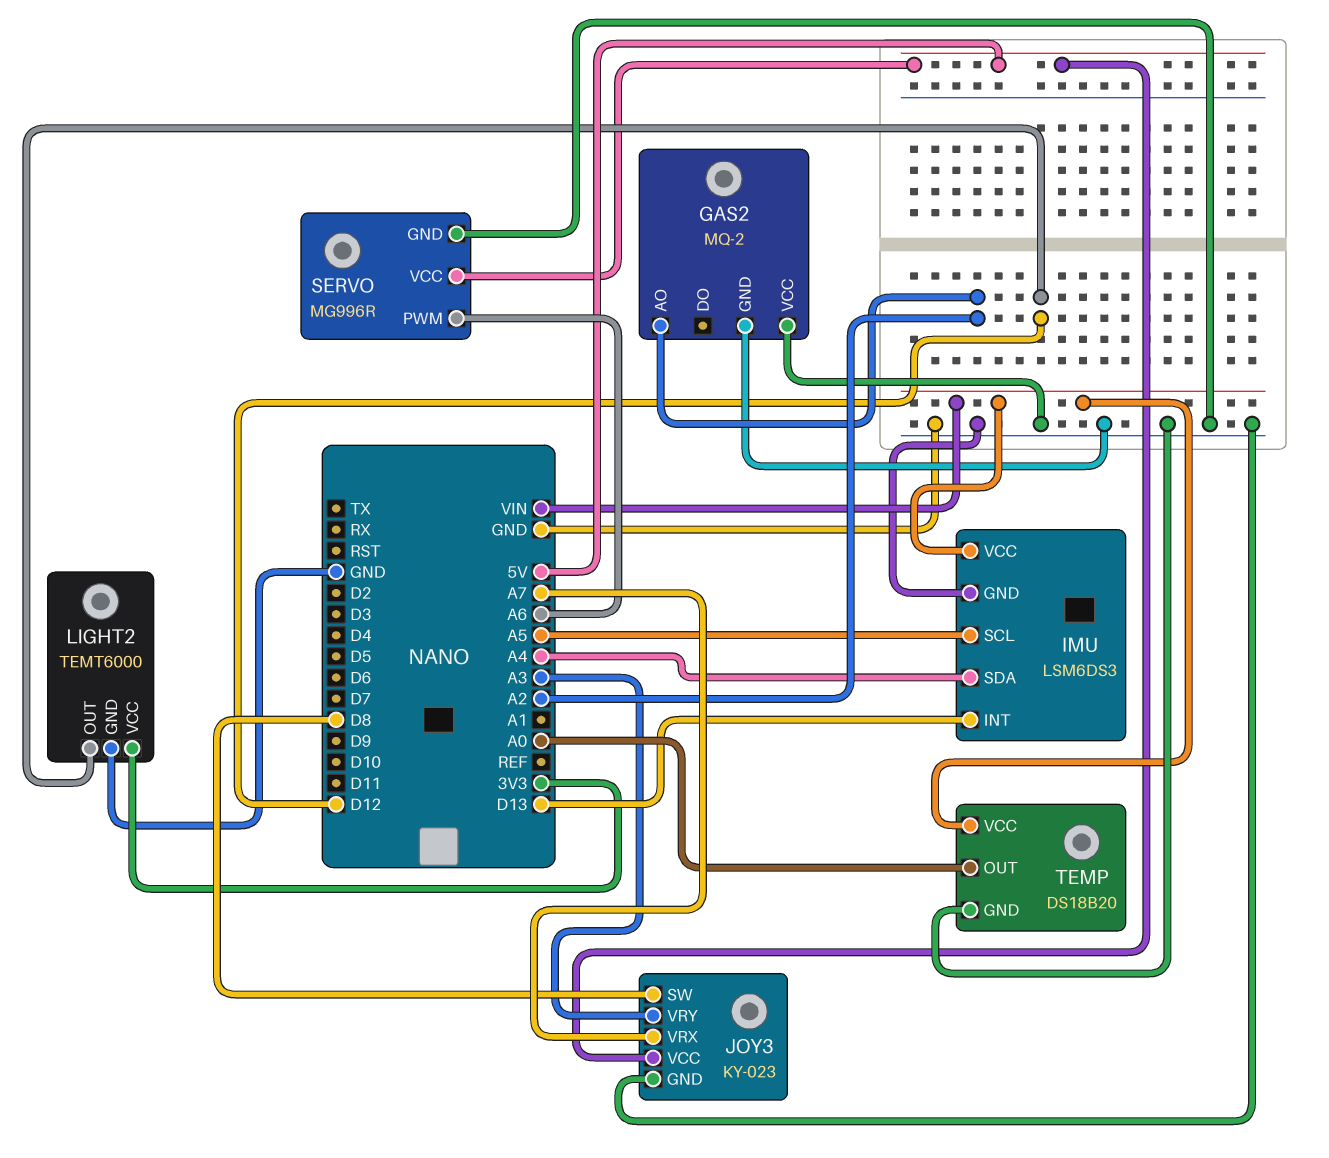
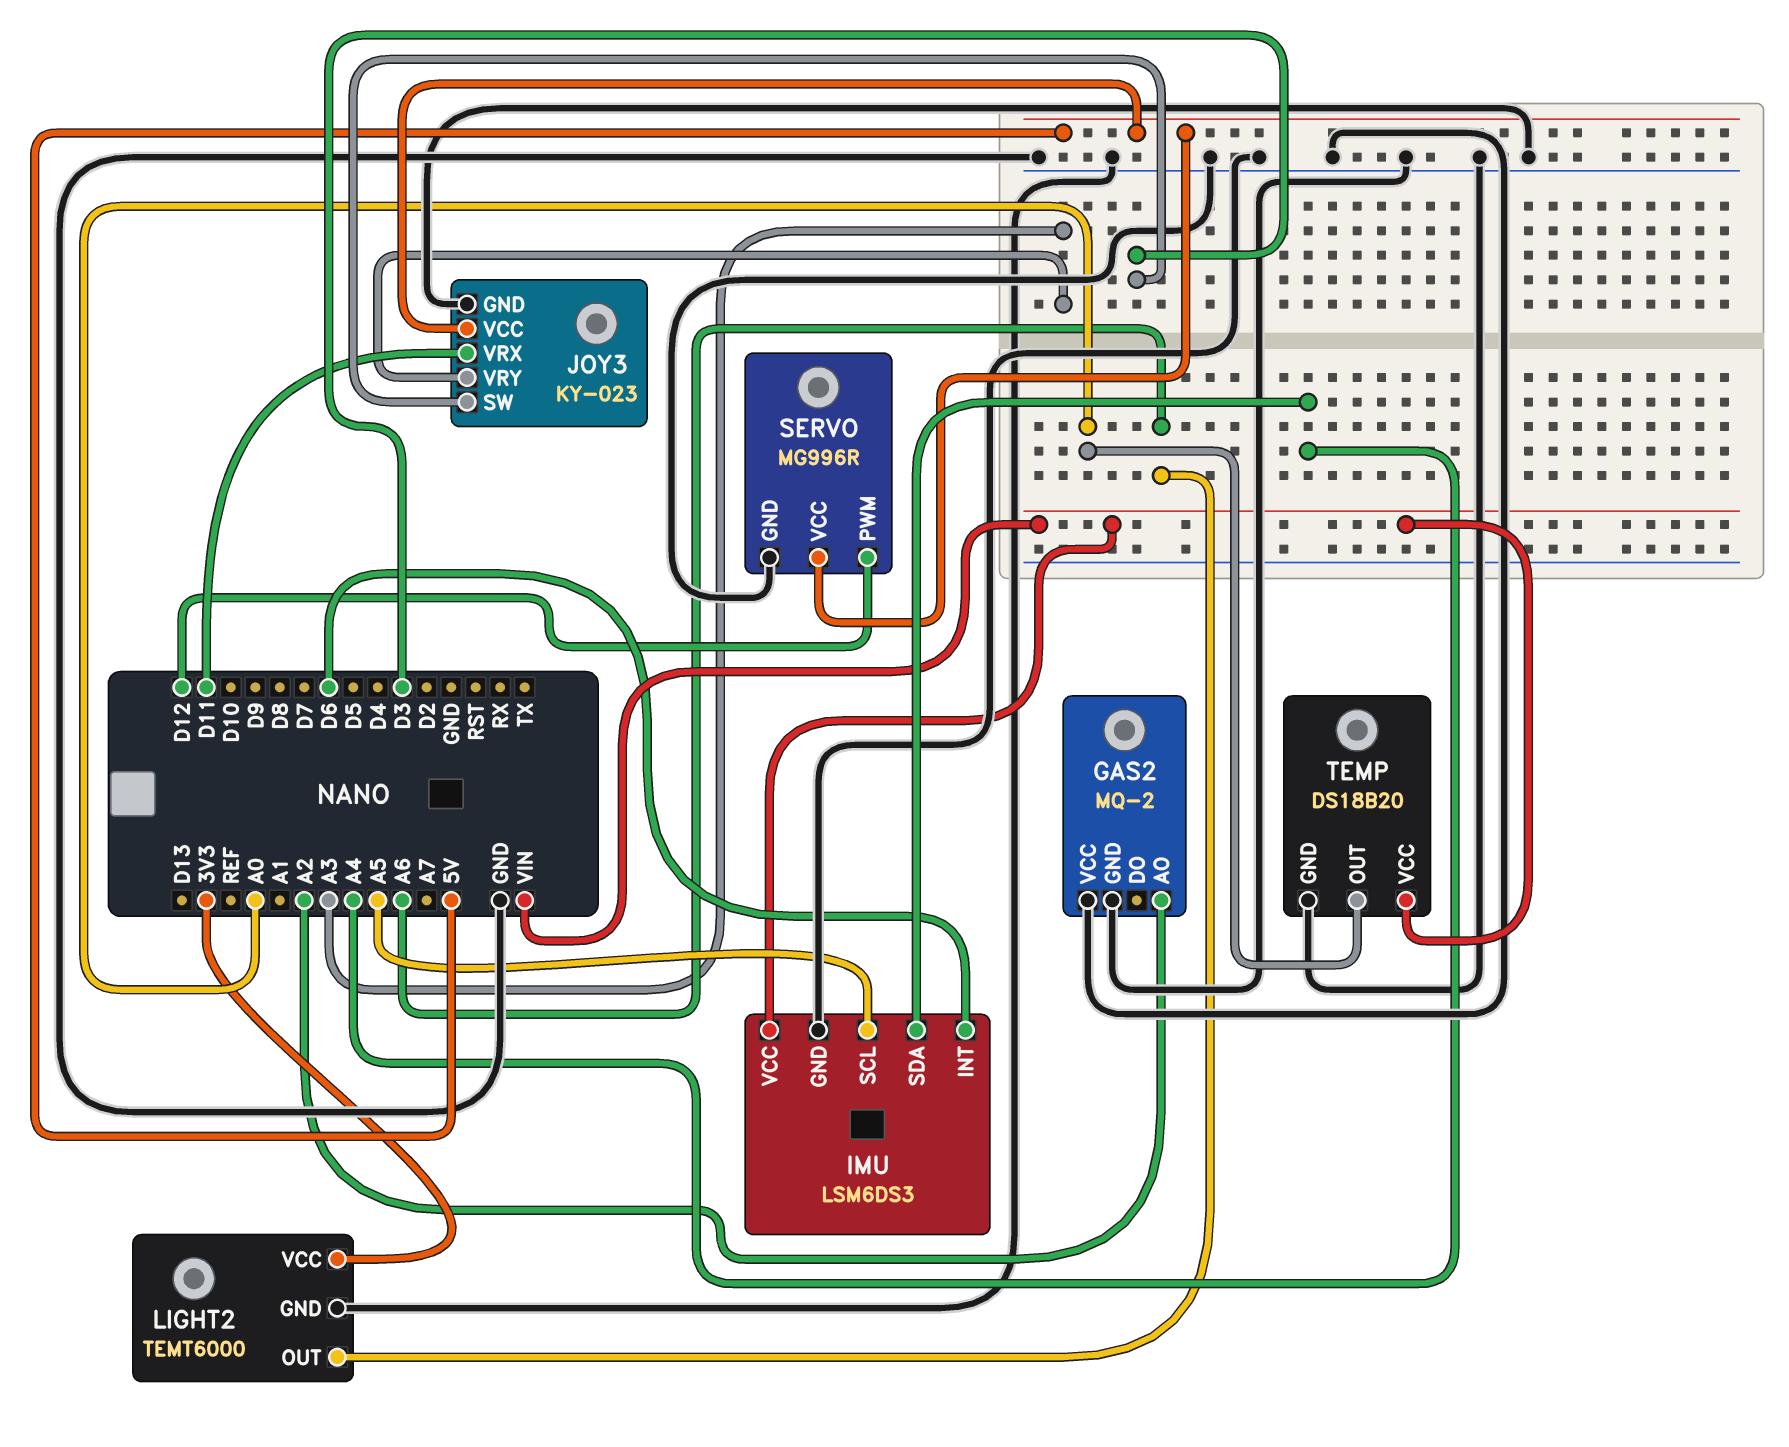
IMU pin INT: D13 -> D6
JOY3 pin SW: D8 -> D3
JOY3 pin VRX: A7 -> D11
LIGHT2 pin OUT: D12 -> A6
SERVO pin PWM: A6 -> D12

